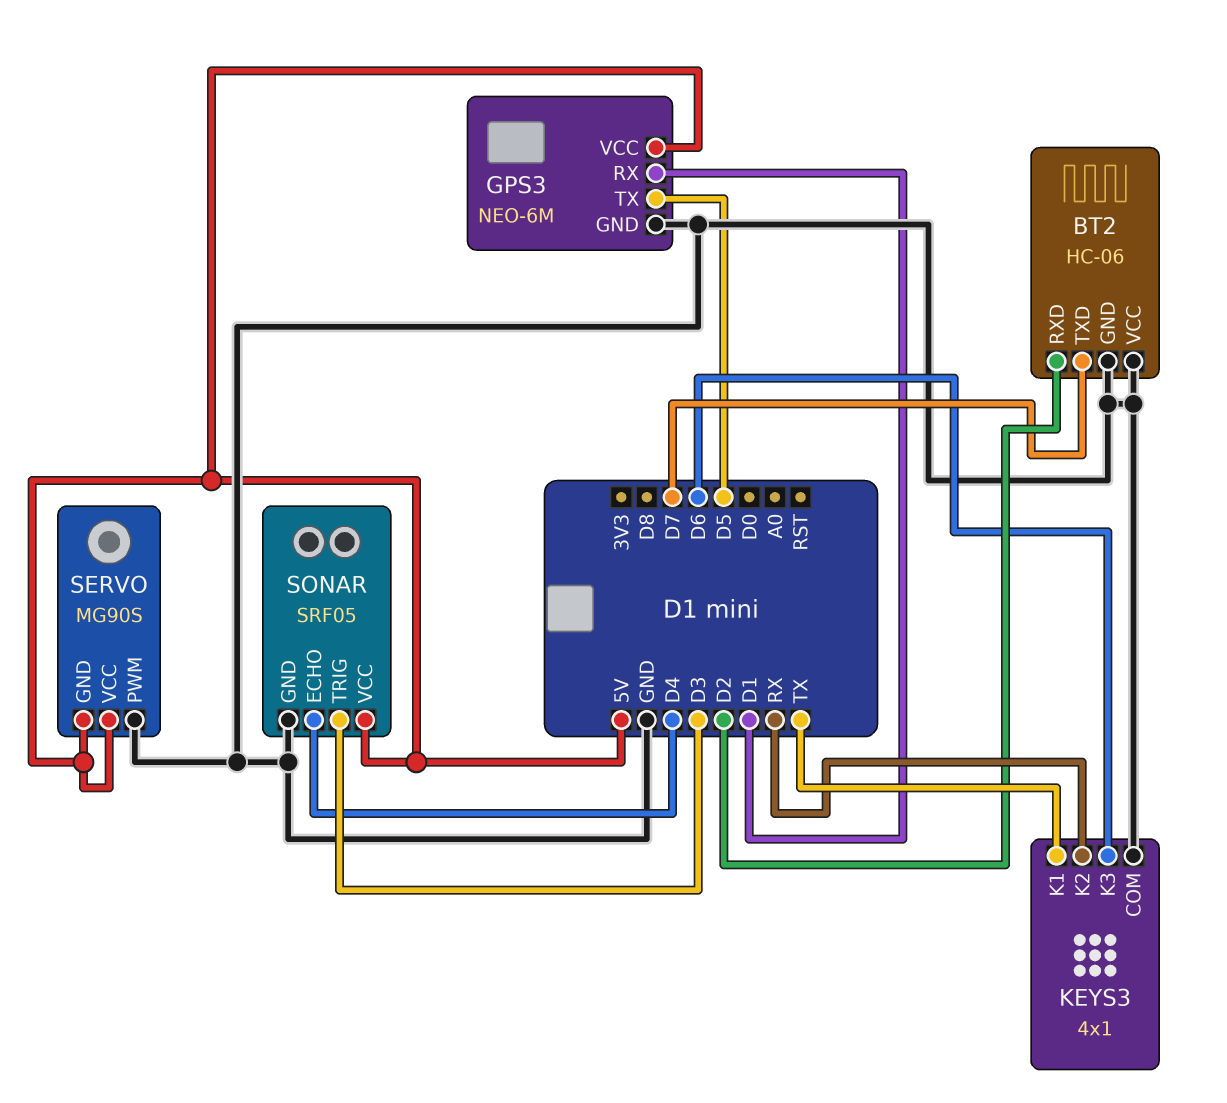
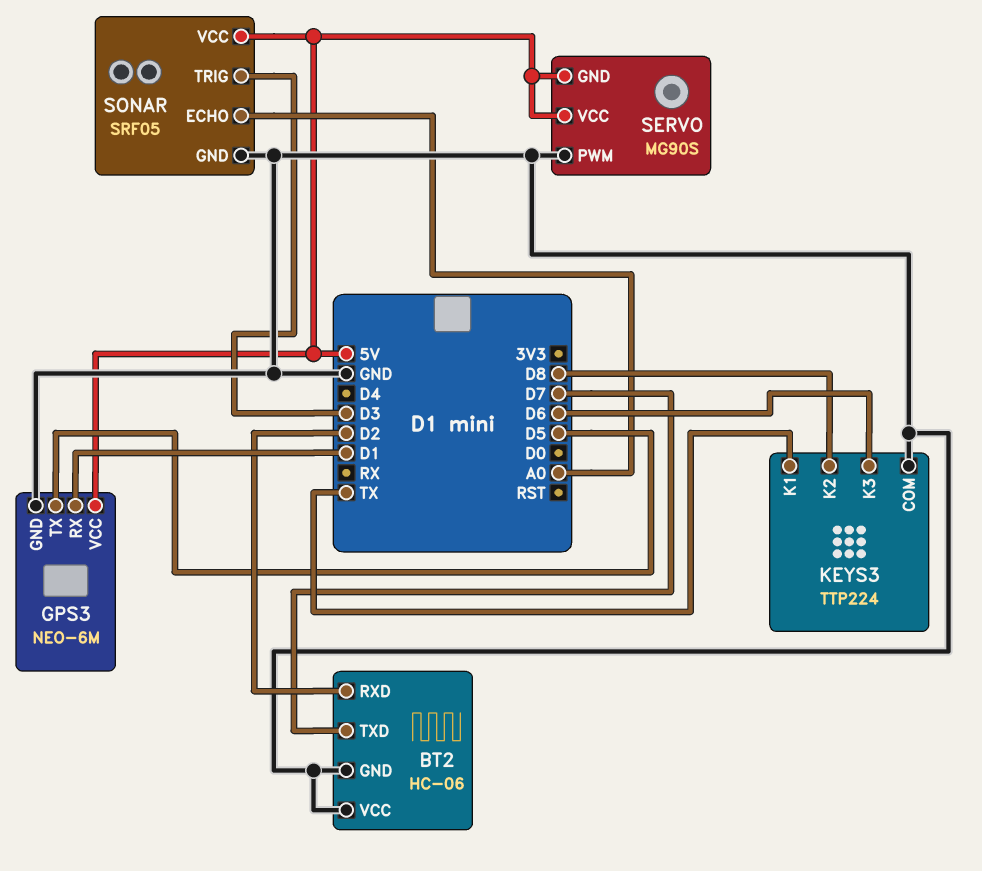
KEYS3: 4x1 -> TTP224
KEYS3 pin K2: RX -> D8
SONAR pin ECHO: D4 -> A0

